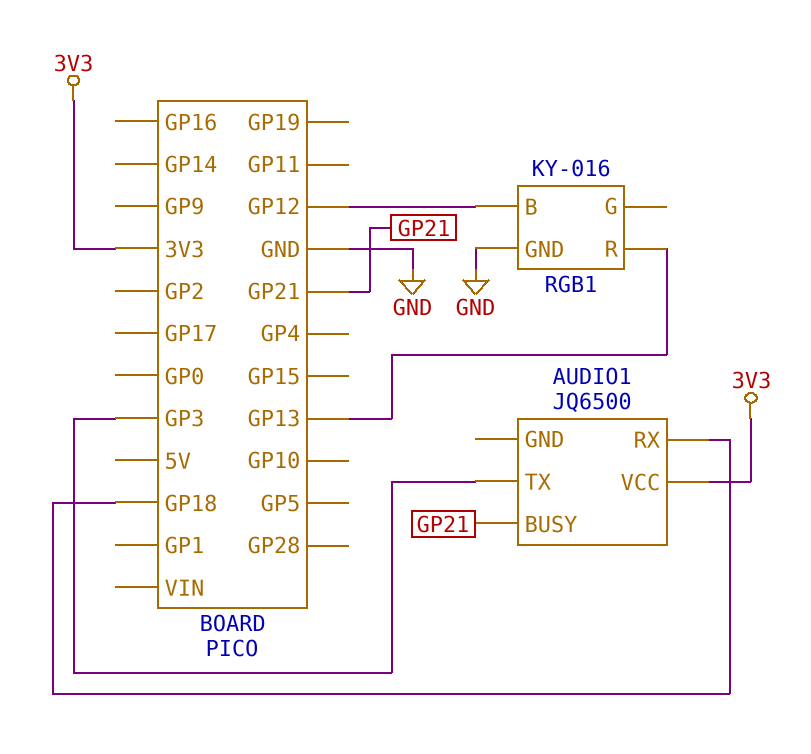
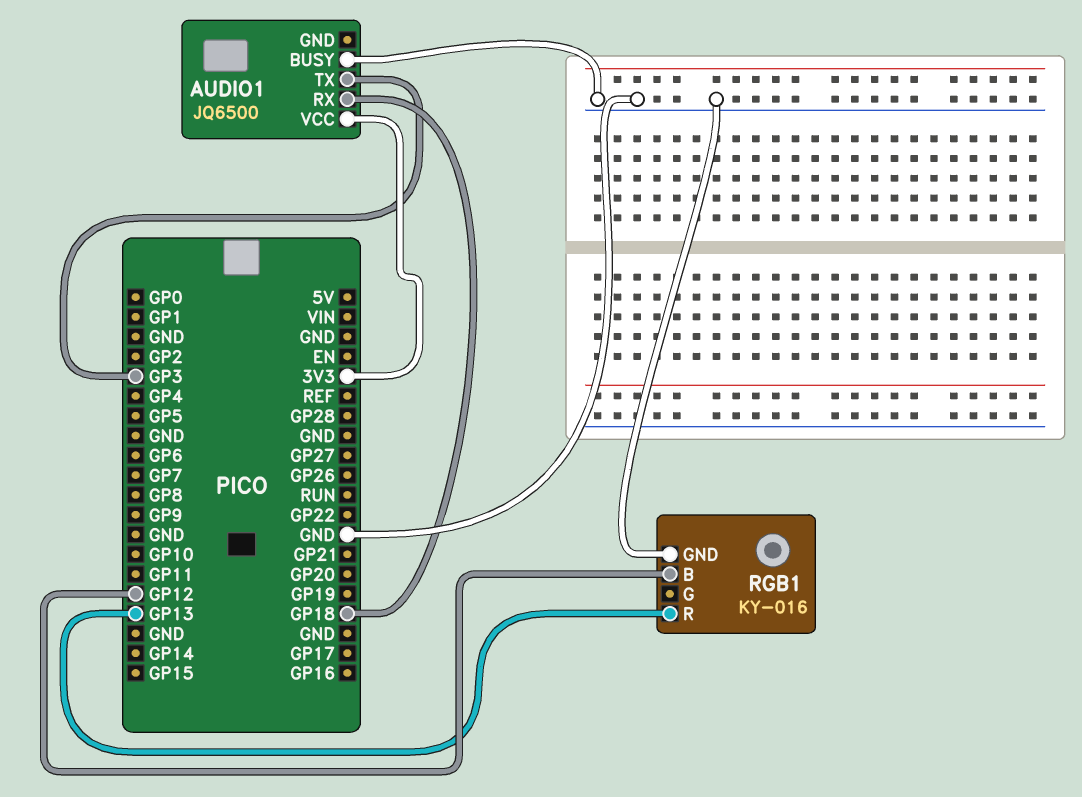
AUDIO1 pin BUSY: GP21 -> GND

